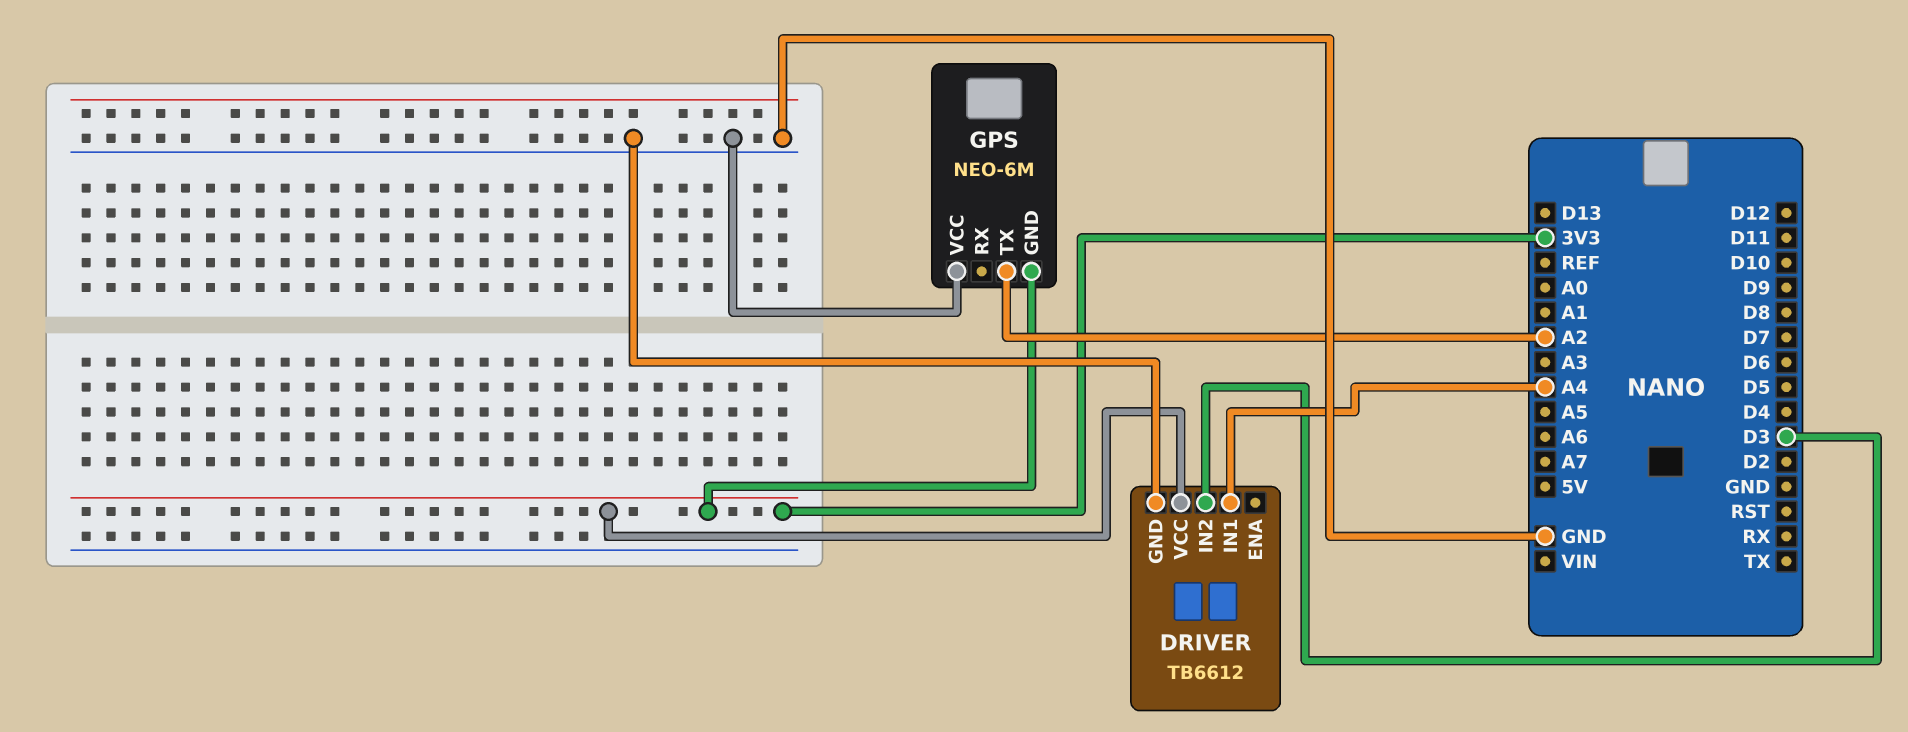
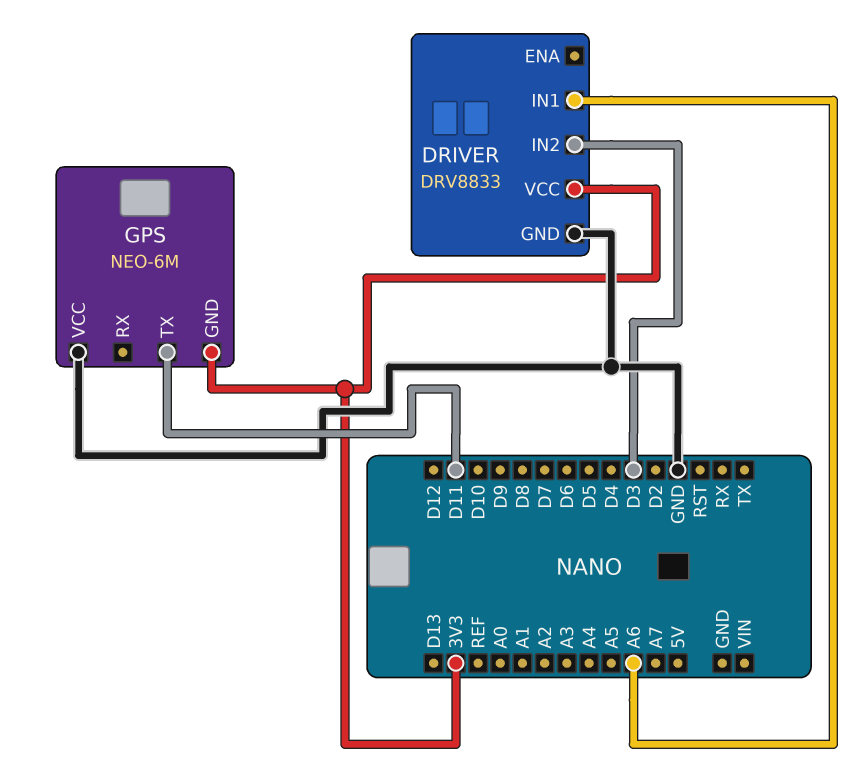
DRIVER: TB6612 -> DRV8833
DRIVER pin IN1: A4 -> A6
GPS pin TX: A2 -> D11

